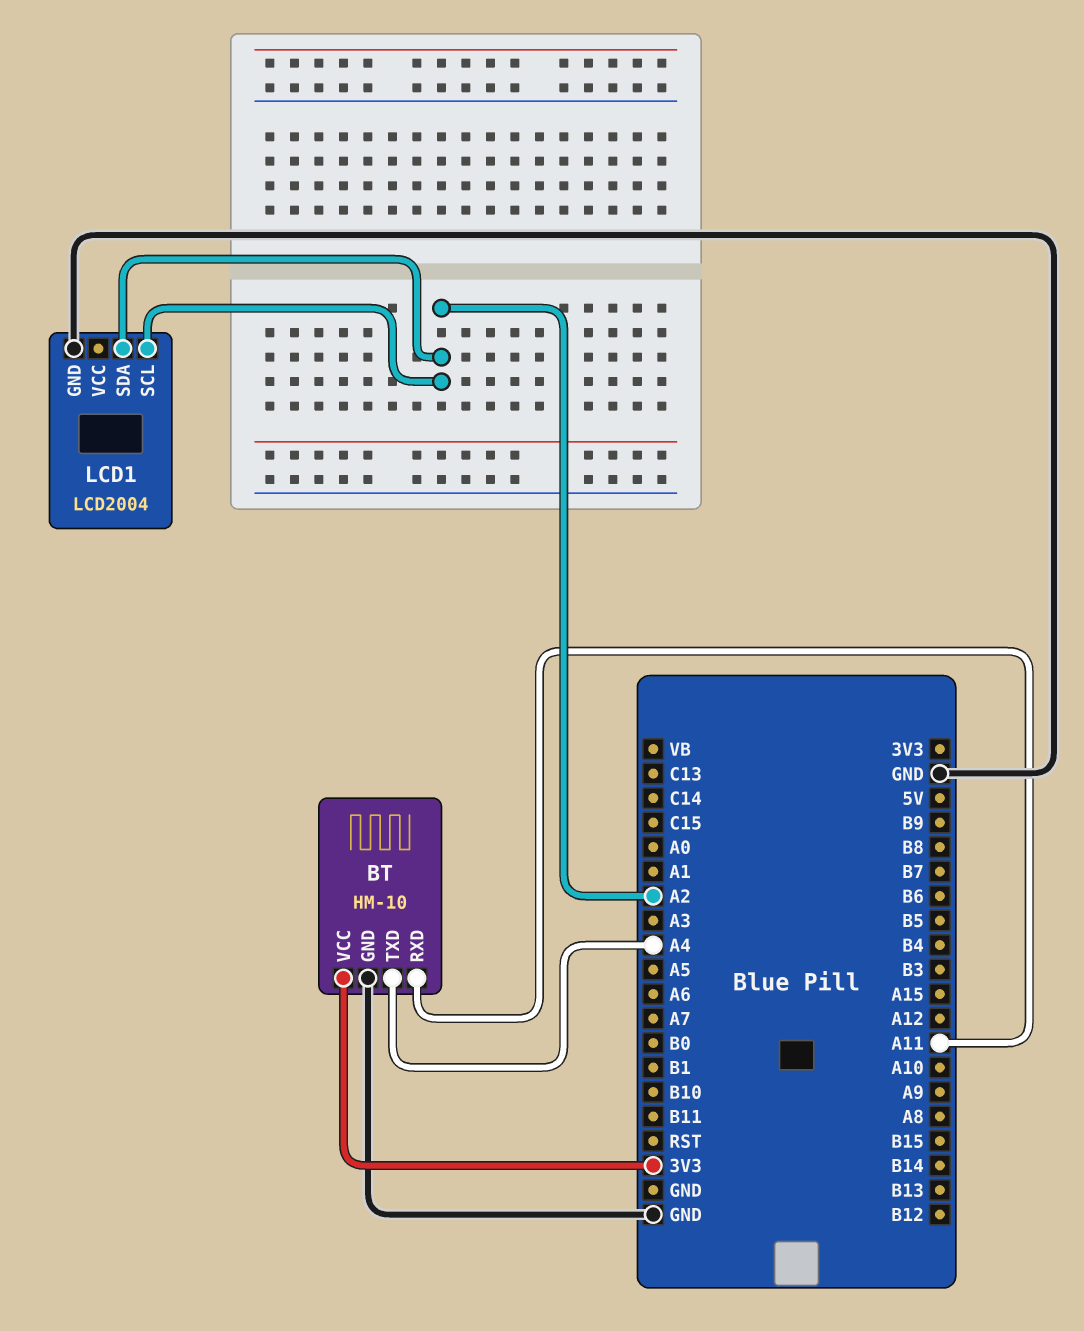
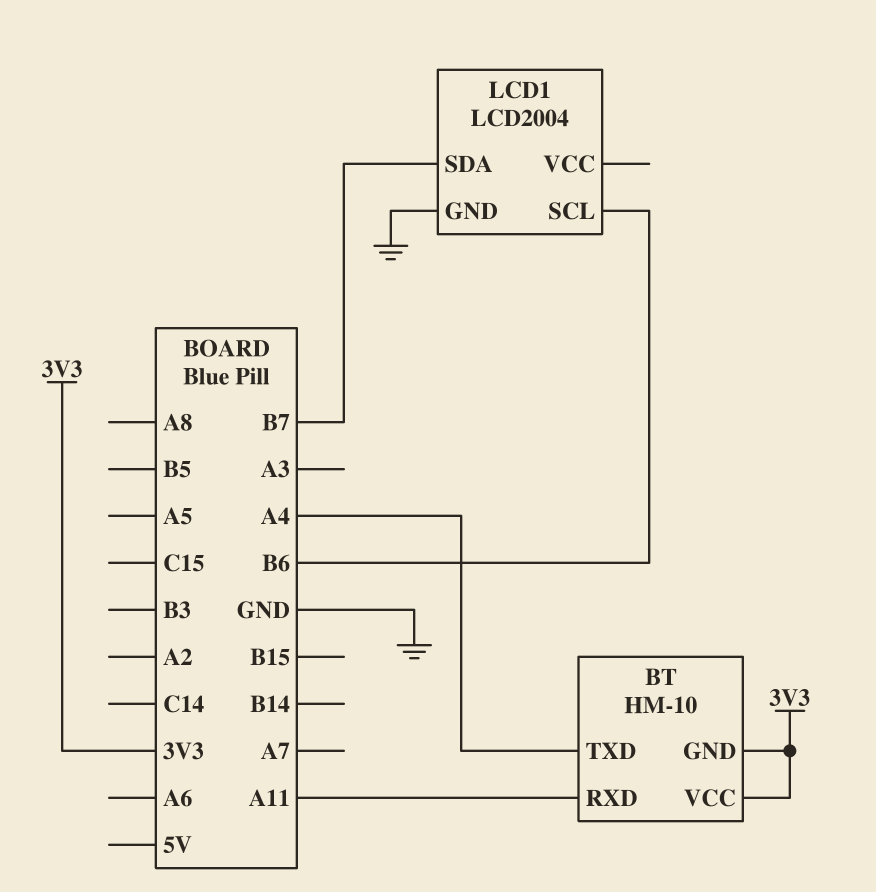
BT pin GND: GND -> 3V3
LCD1 pin SCL: A2 -> B6
LCD1 pin SDA: A2 -> B7

